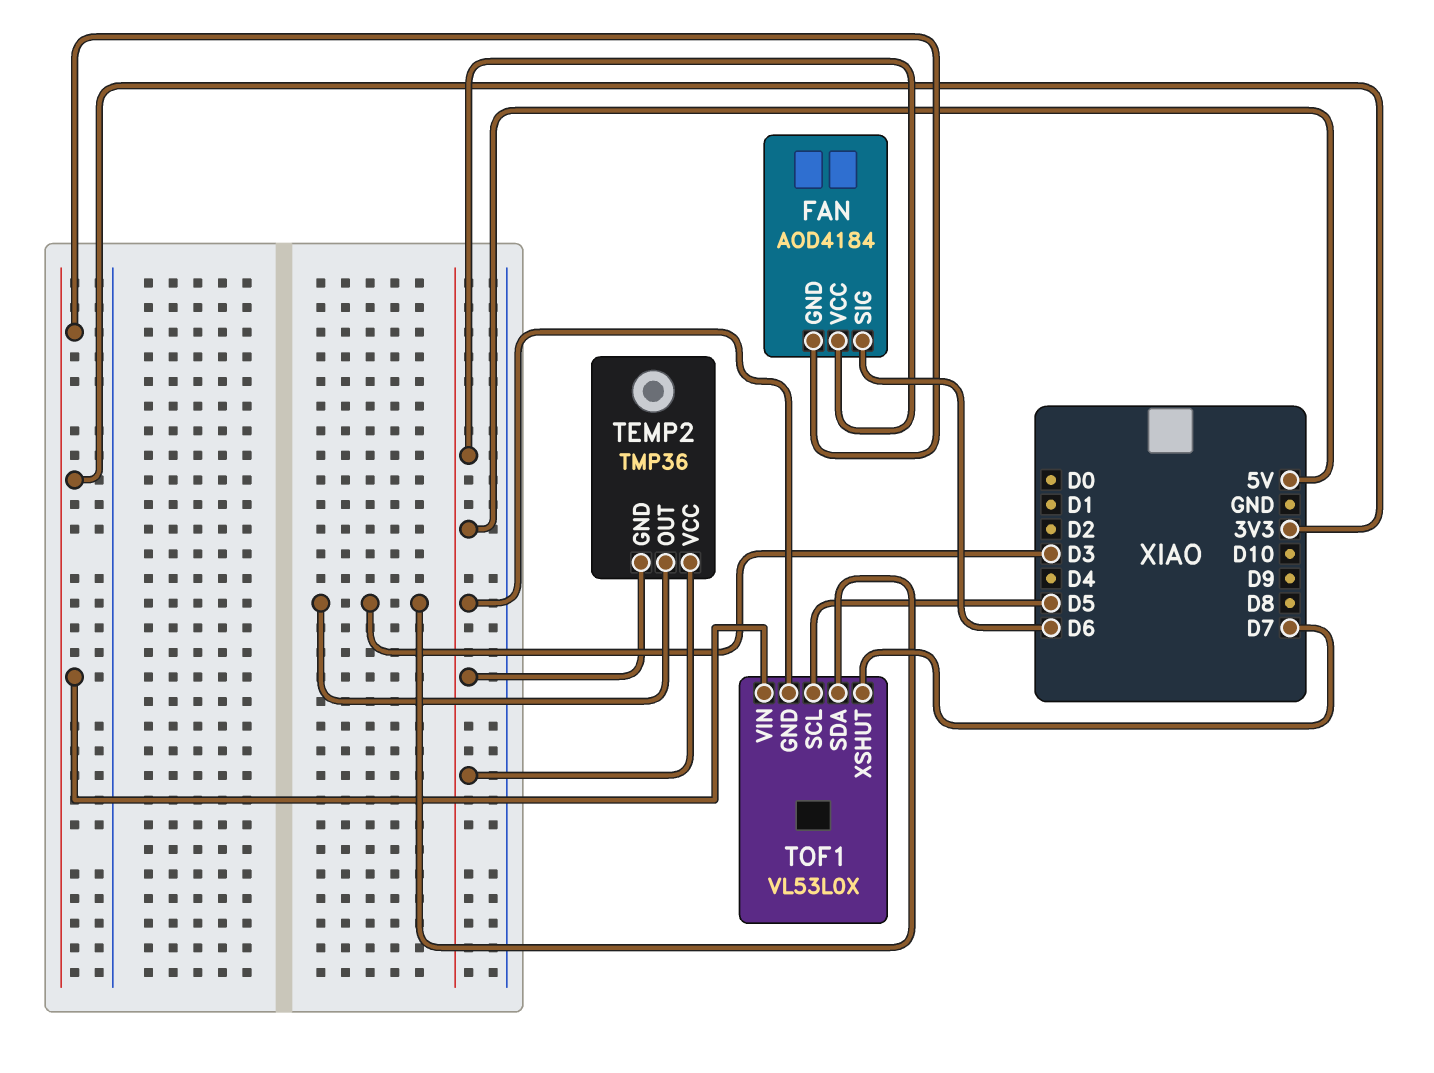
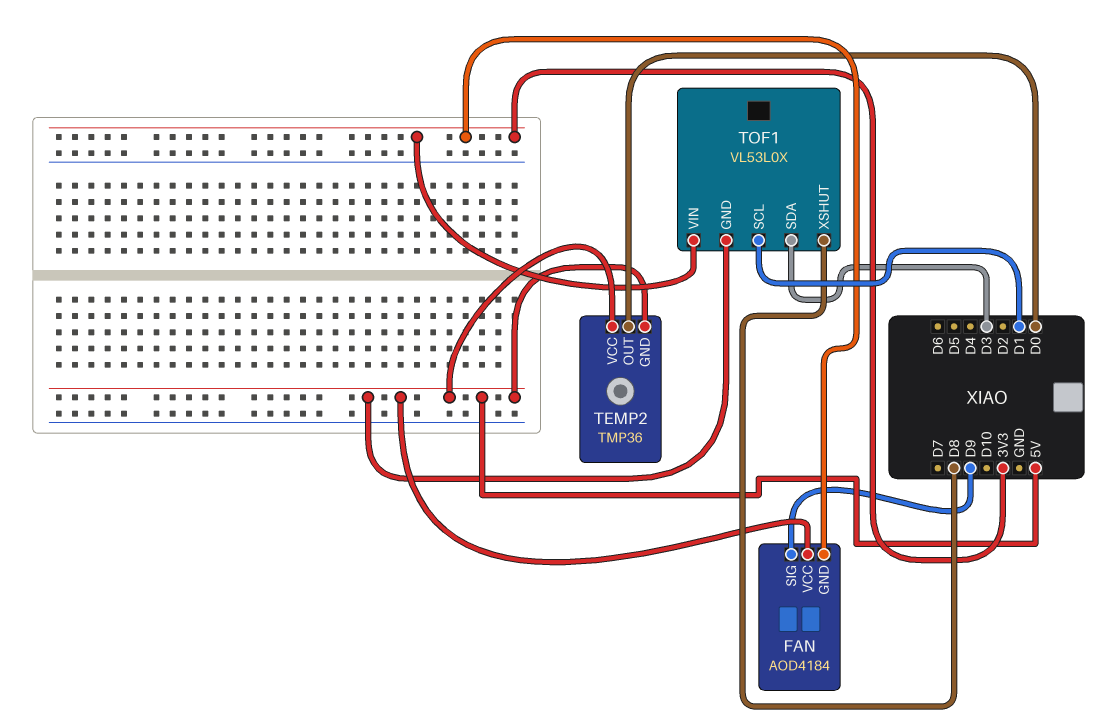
FAN pin SIG: D6 -> D9
TEMP2 pin OUT: D3 -> D0
TOF1 pin SCL: D5 -> D1
TOF1 pin XSHUT: D7 -> D8

